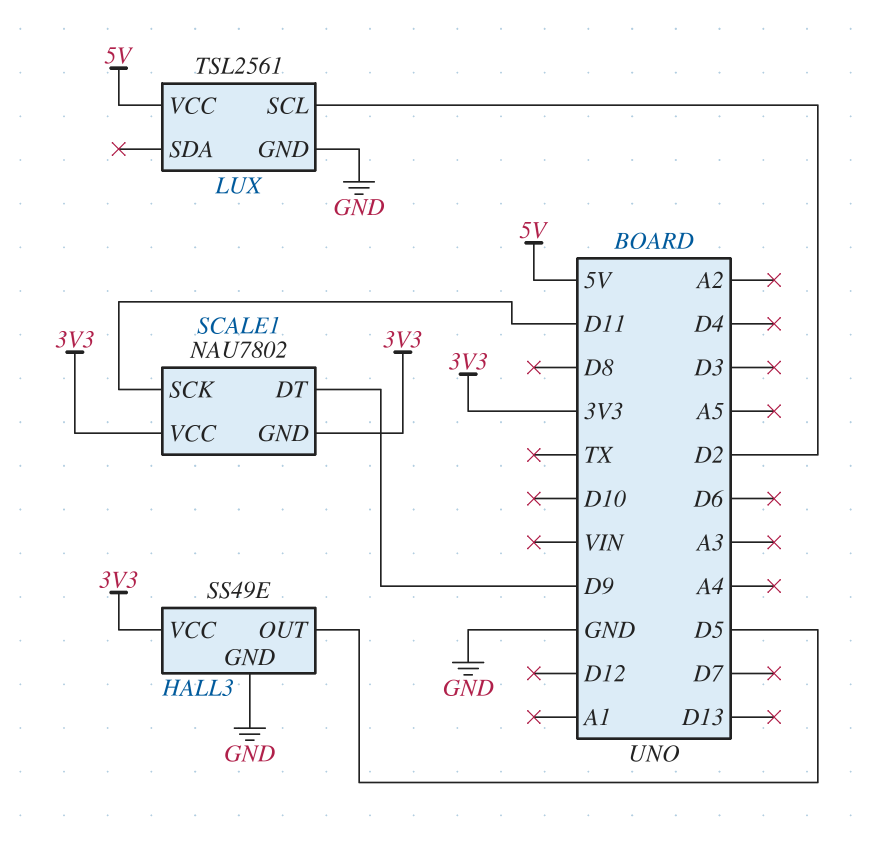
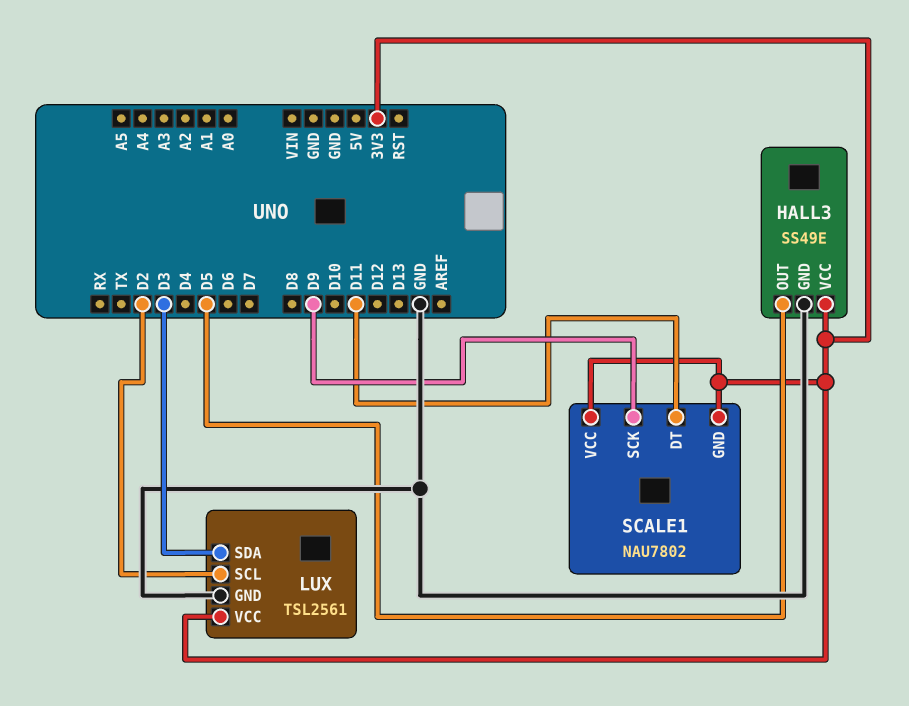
LUX pin SDA: none -> D3
LUX pin VCC: 5V -> 3V3
SCALE1 pin DT: D9 -> D11
SCALE1 pin SCK: D11 -> D9

